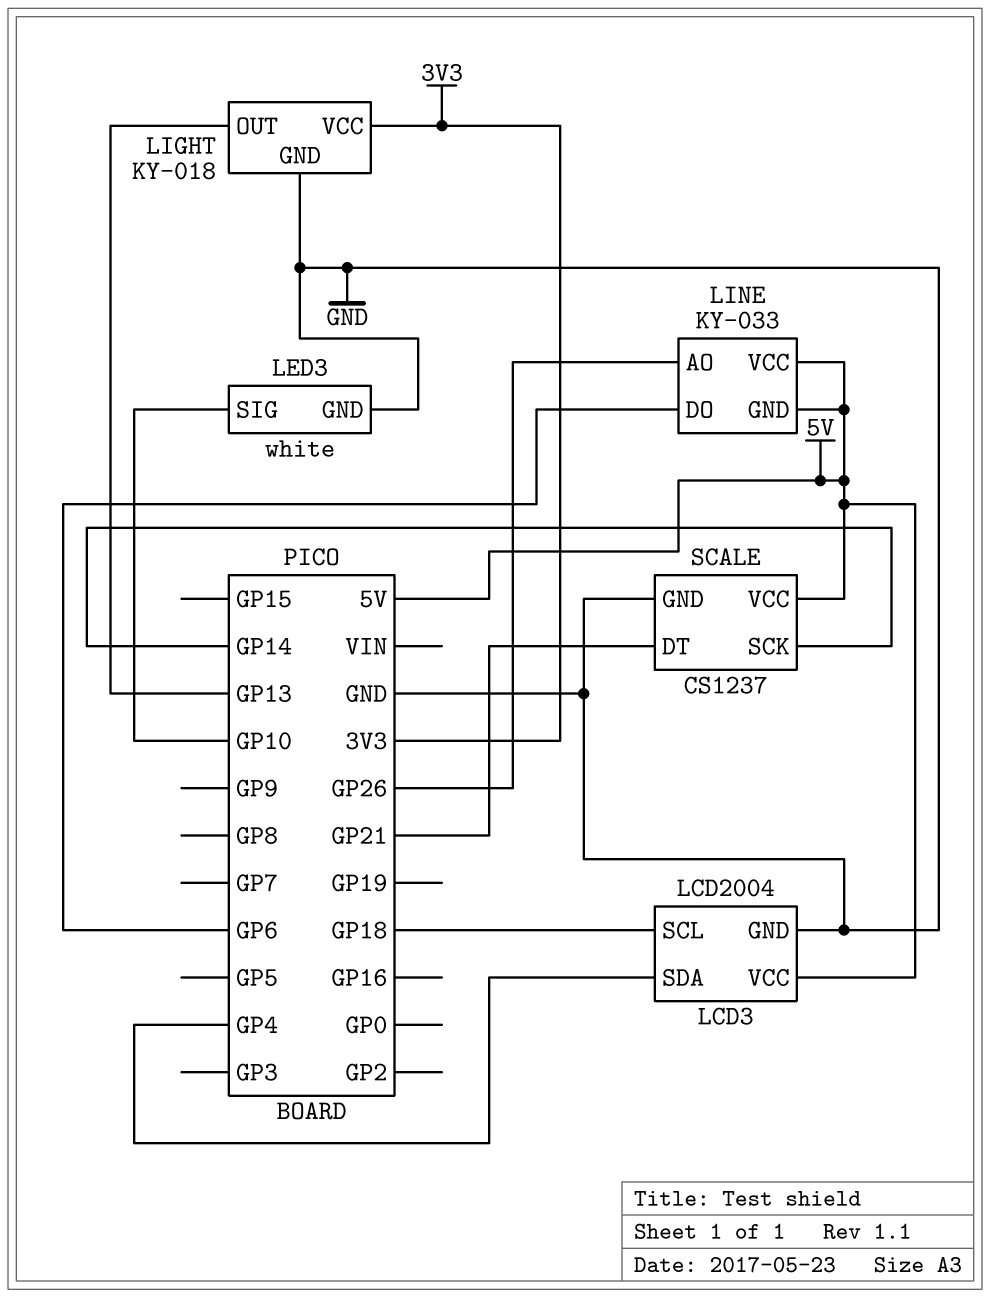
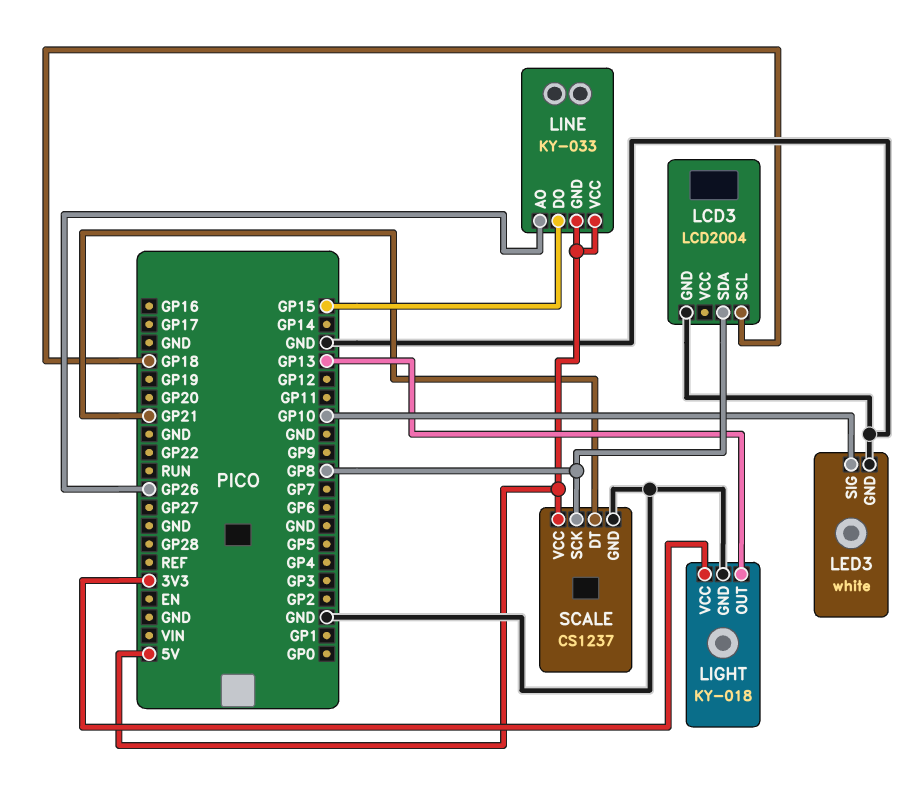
LCD3 pin SDA: GP4 -> GP8
LCD3 pin VCC: 5V -> none
LINE pin DO: GP6 -> GP15
SCALE pin SCK: GP14 -> GP8

